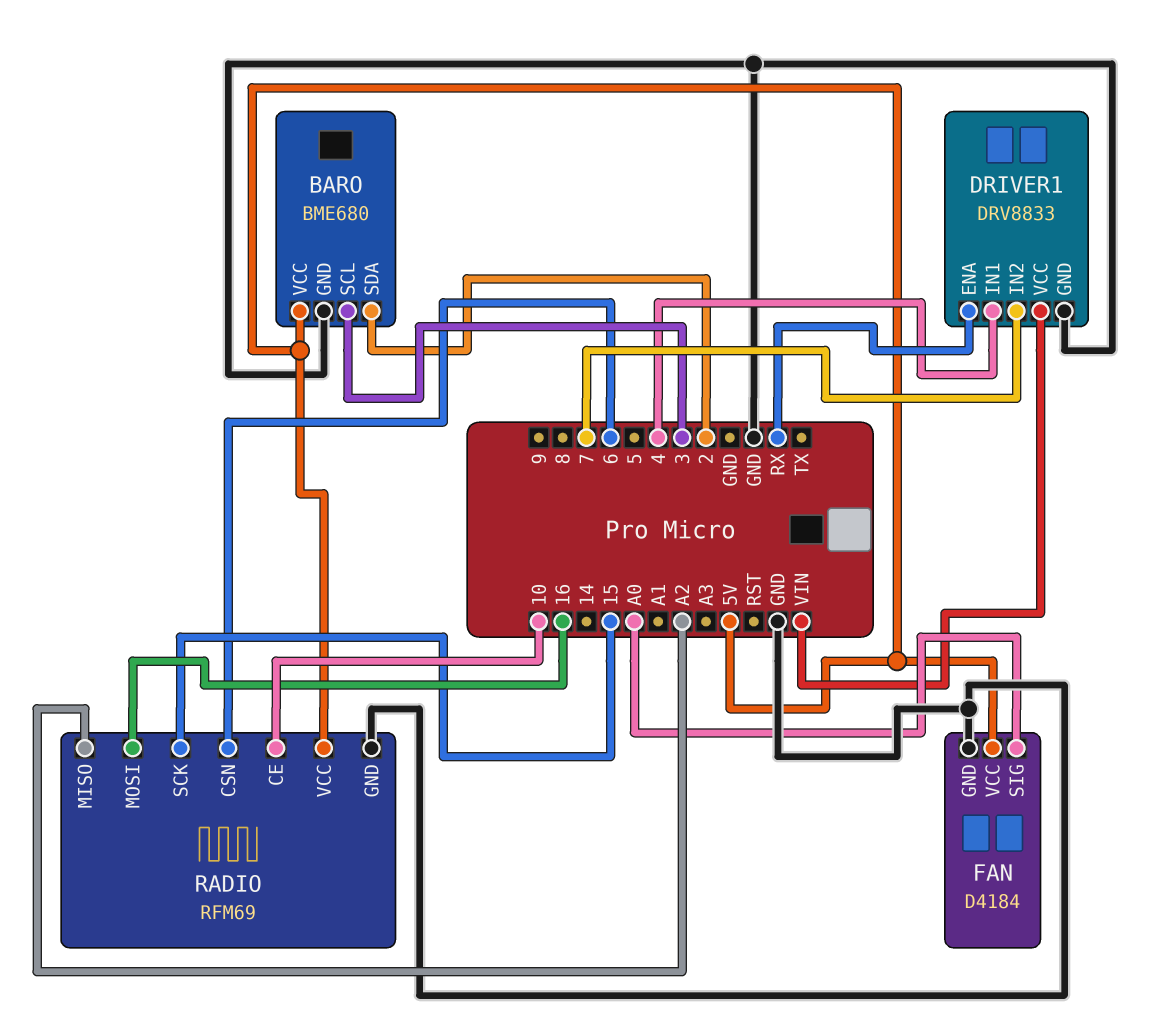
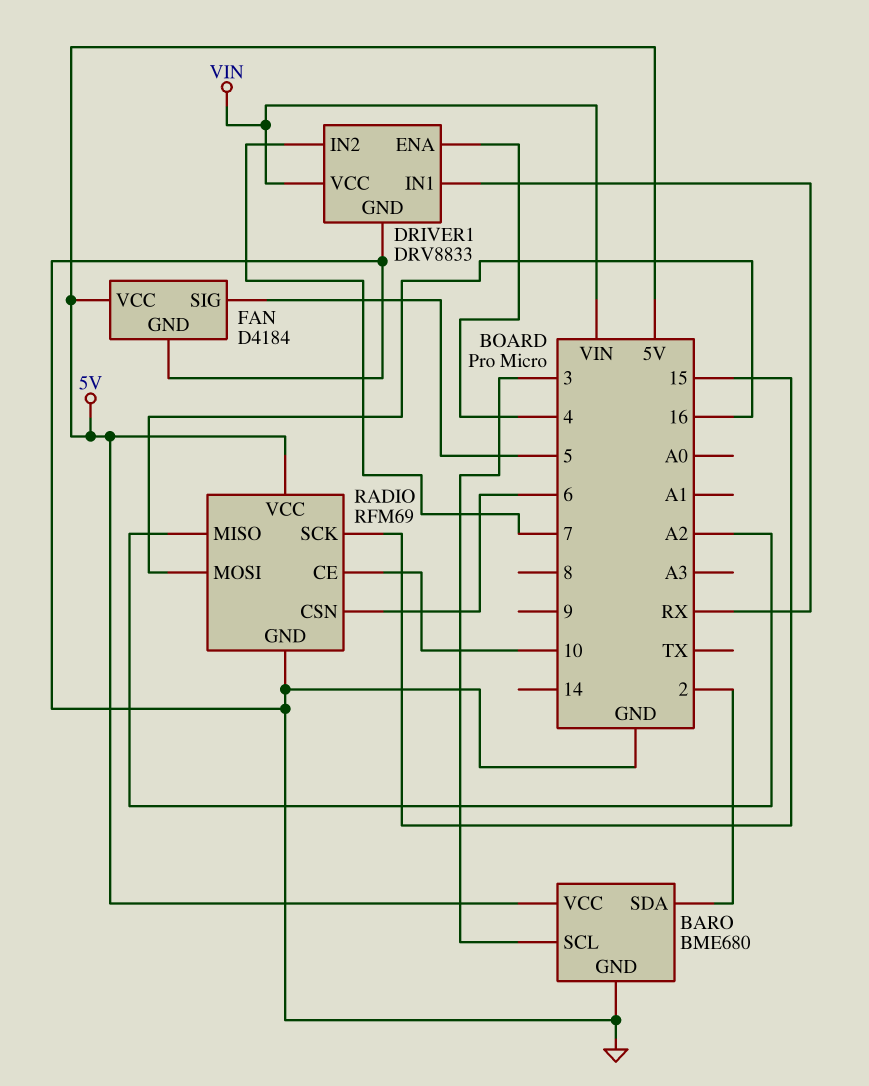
DRIVER1 pin ENA: RX -> 4
DRIVER1 pin IN1: 4 -> RX
FAN pin SIG: A0 -> 5

